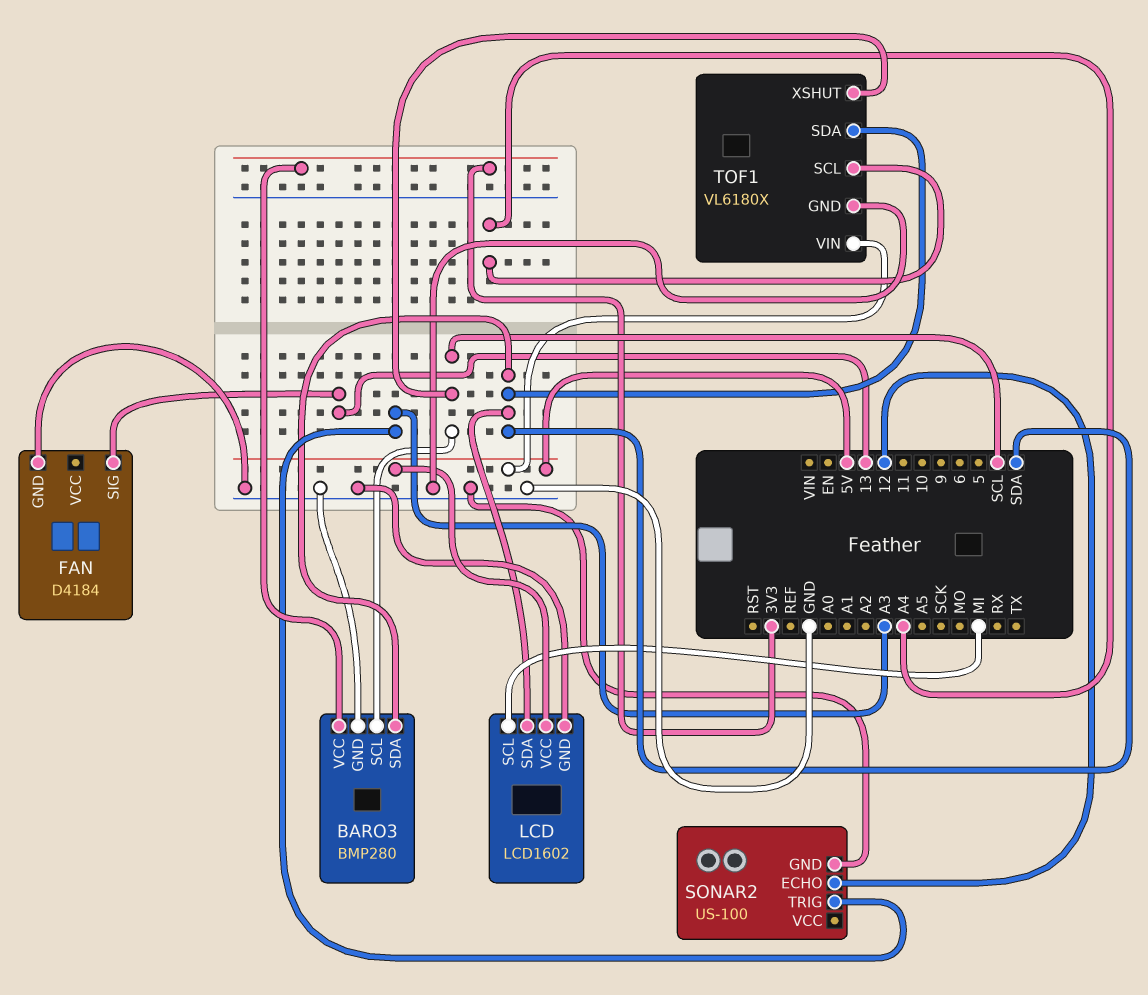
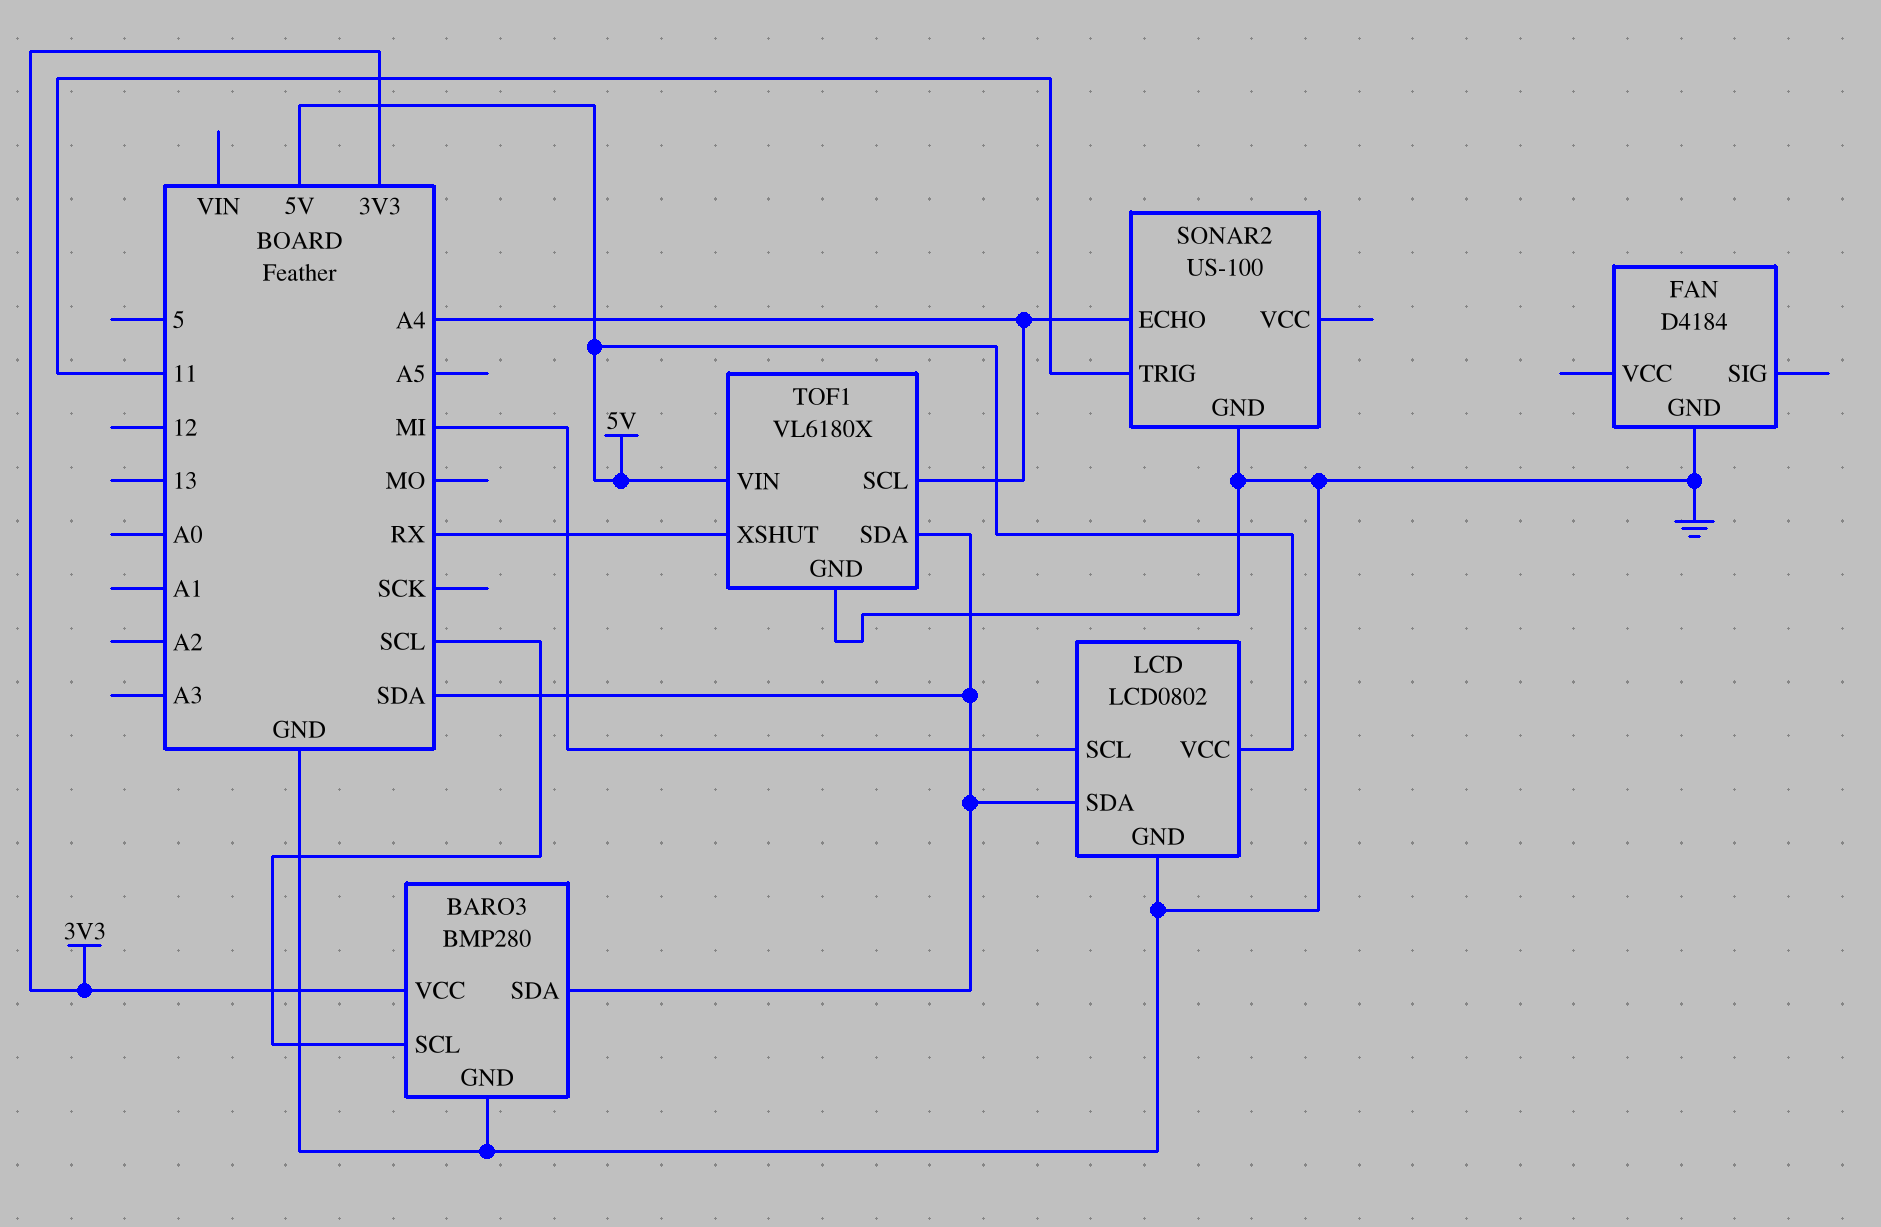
FAN pin SIG: 13 -> none
LCD: LCD1602 -> LCD0802
SONAR2 pin ECHO: 12 -> A4
SONAR2 pin TRIG: A3 -> 11
TOF1 pin XSHUT: SCL -> RX

